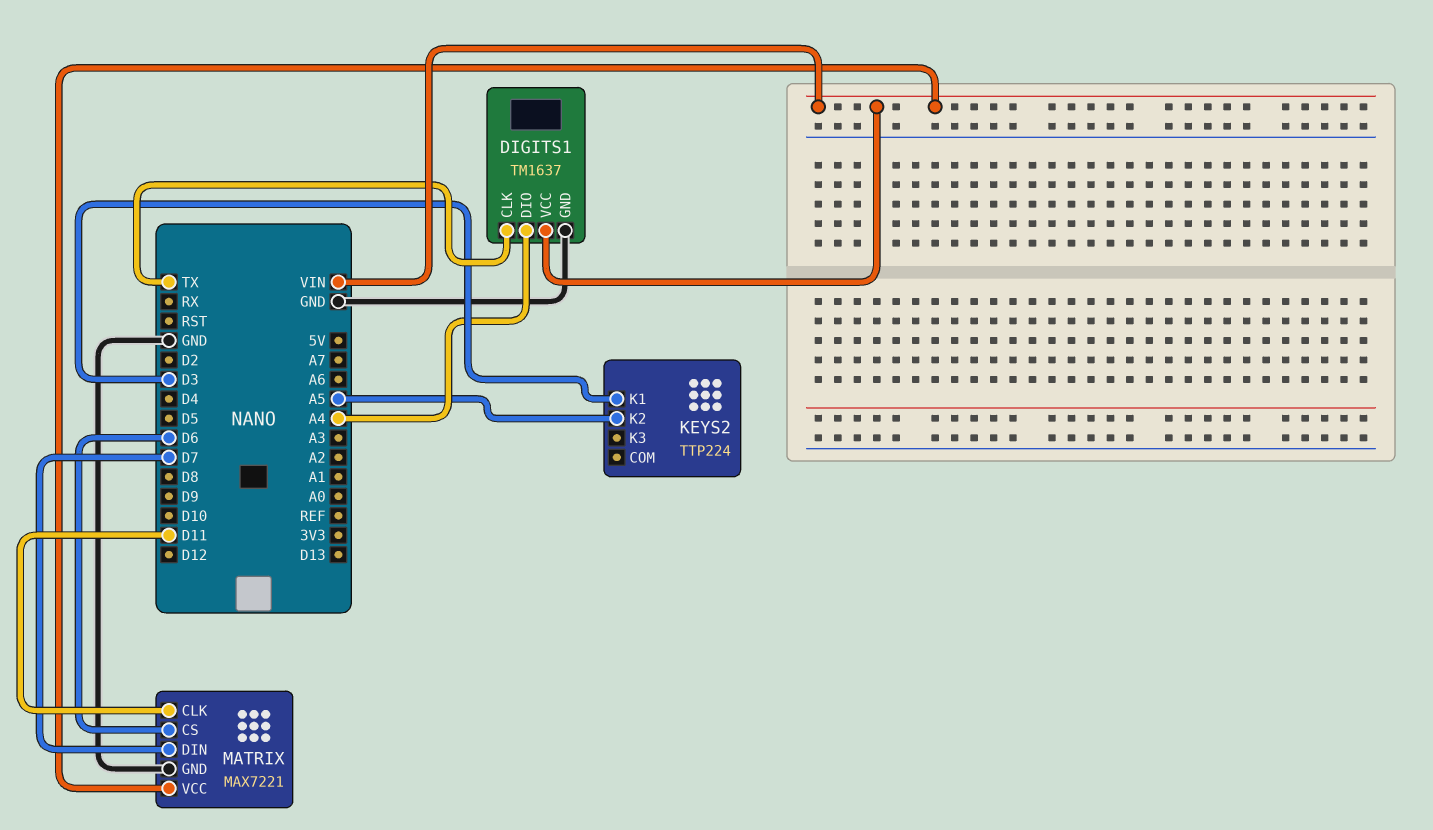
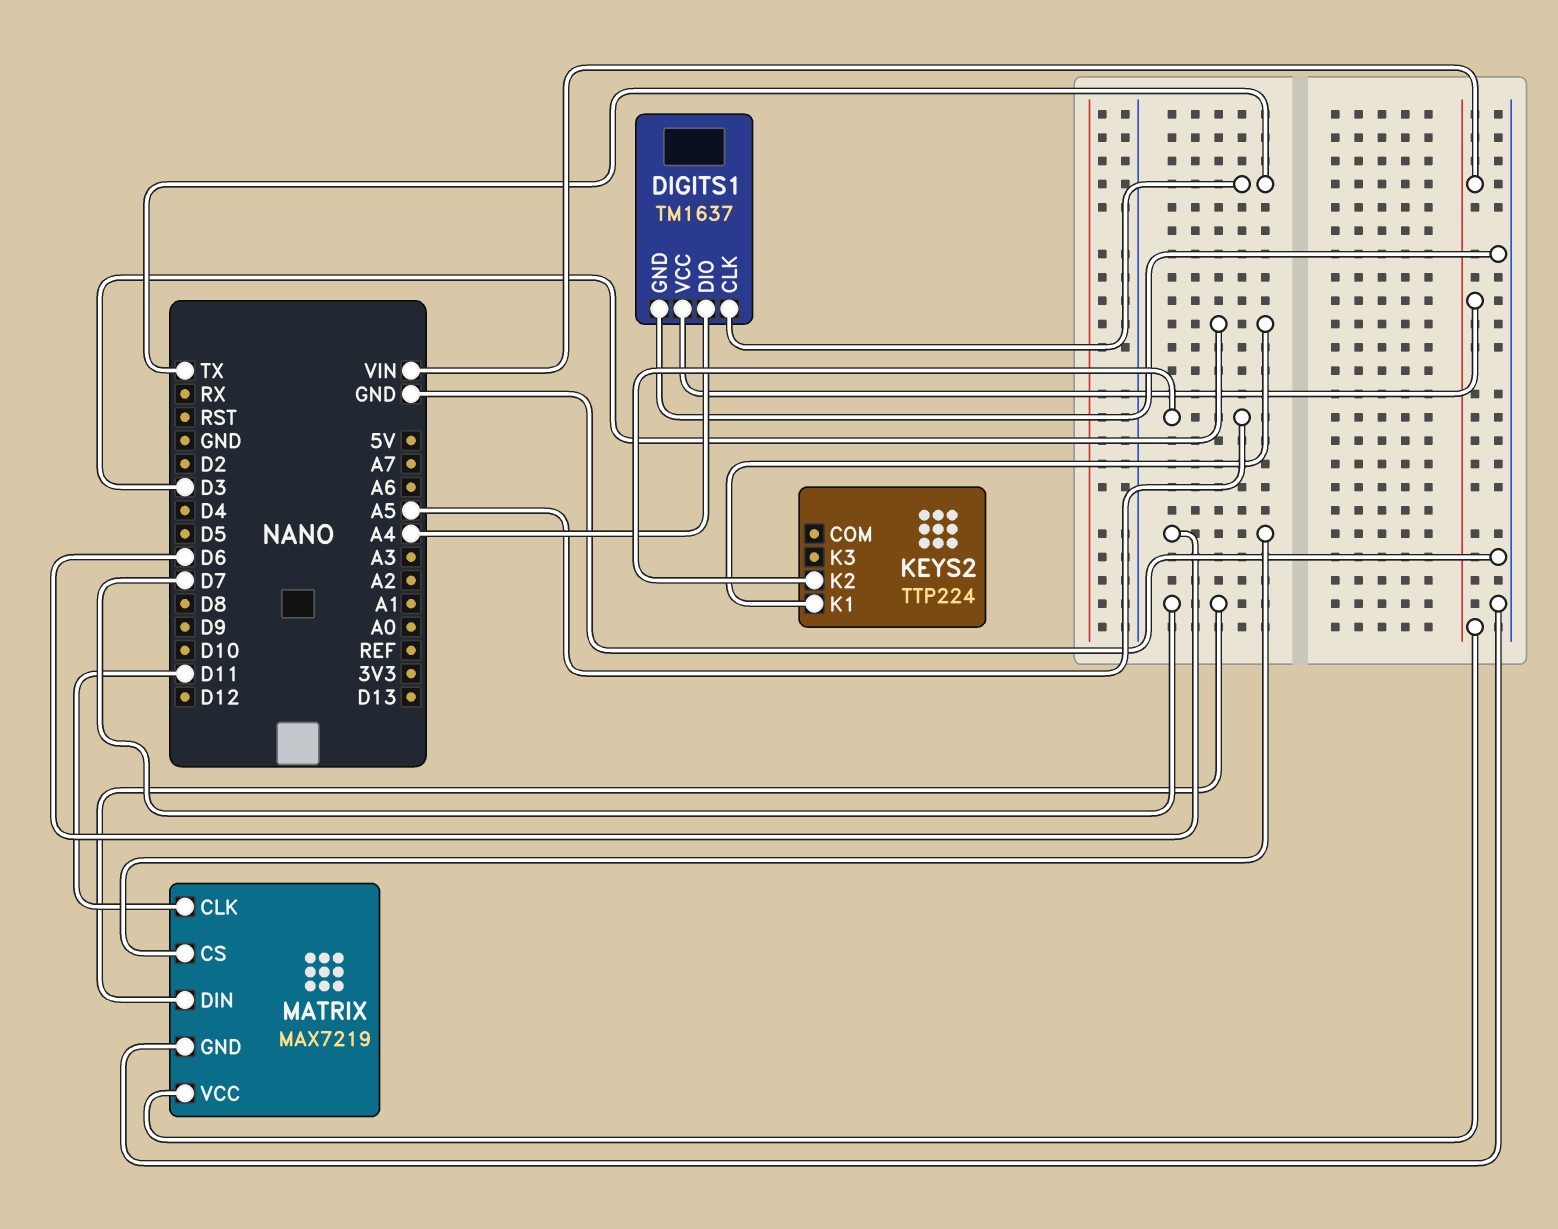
MATRIX: MAX7221 -> MAX7219

